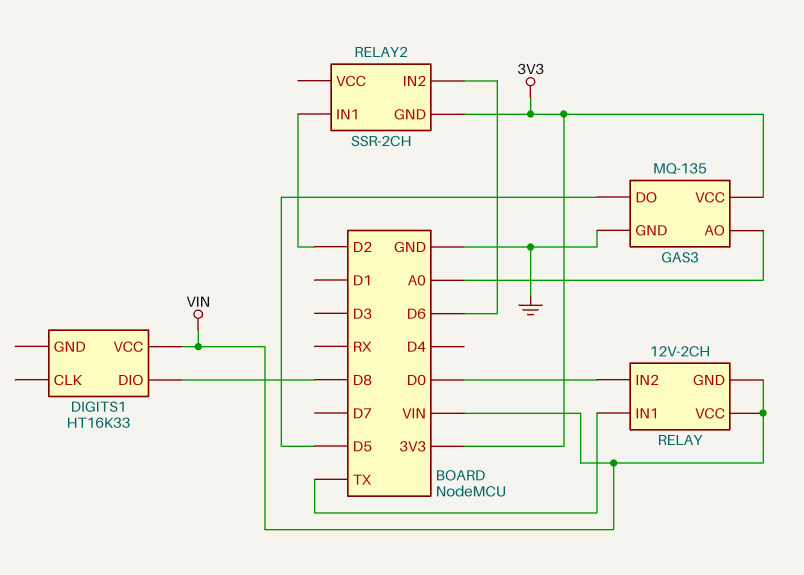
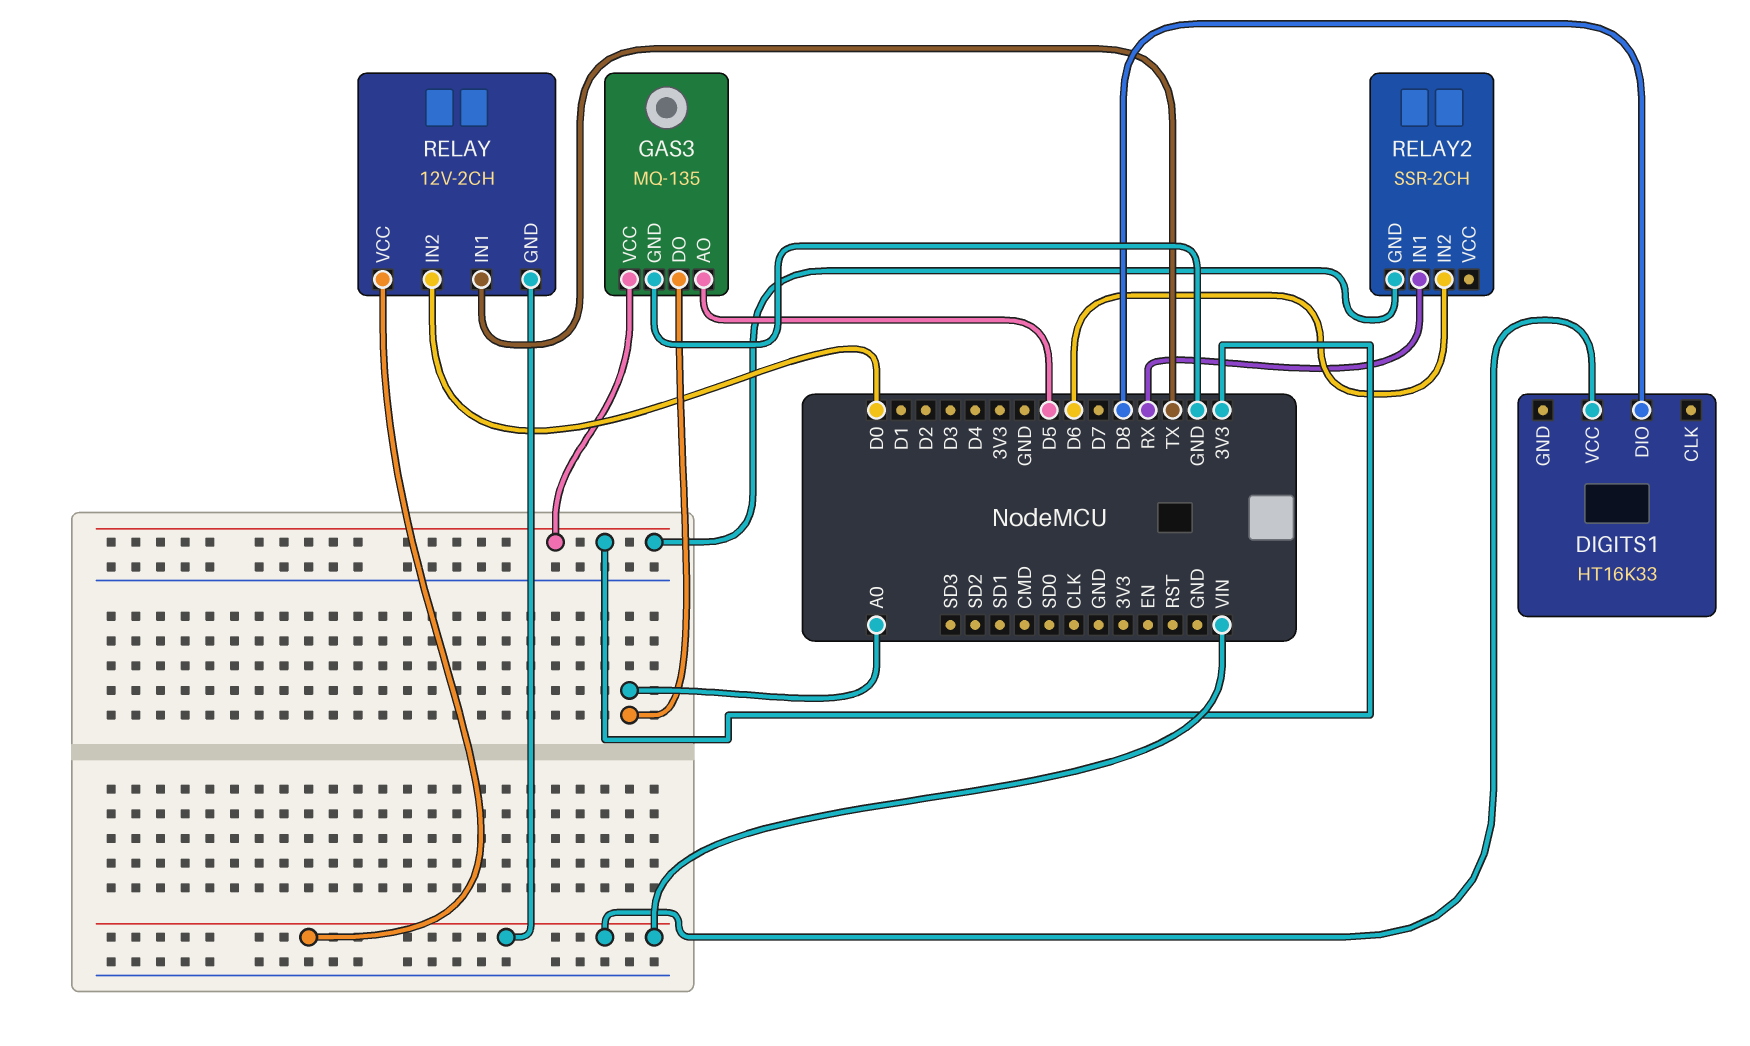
GAS3 pin AO: A0 -> D5
GAS3 pin DO: D5 -> A0
RELAY2 pin IN1: D2 -> RX

